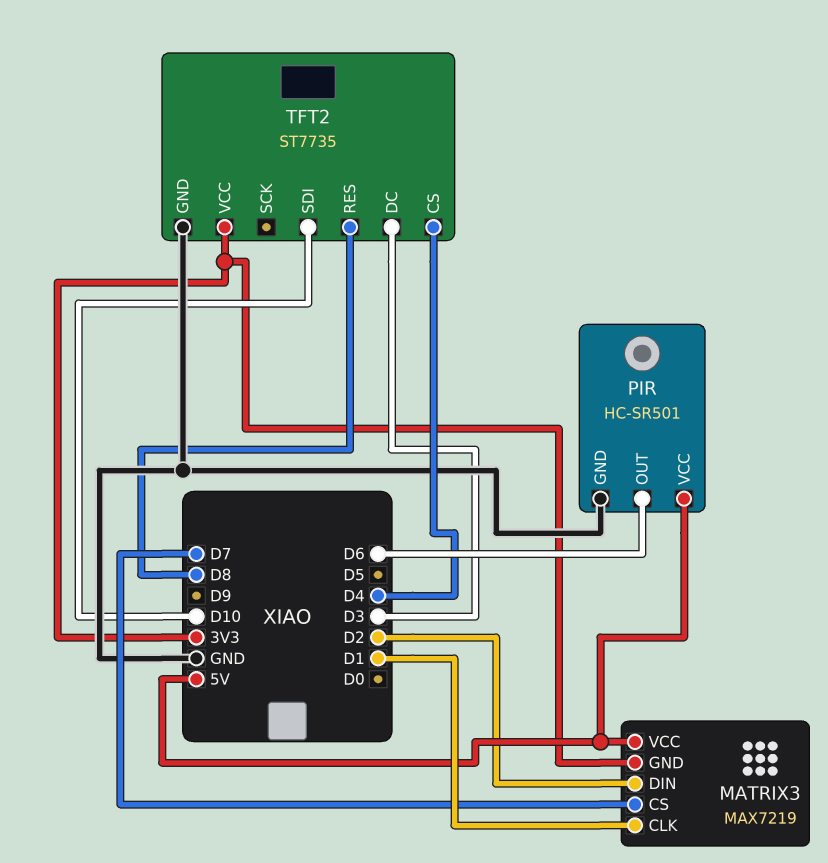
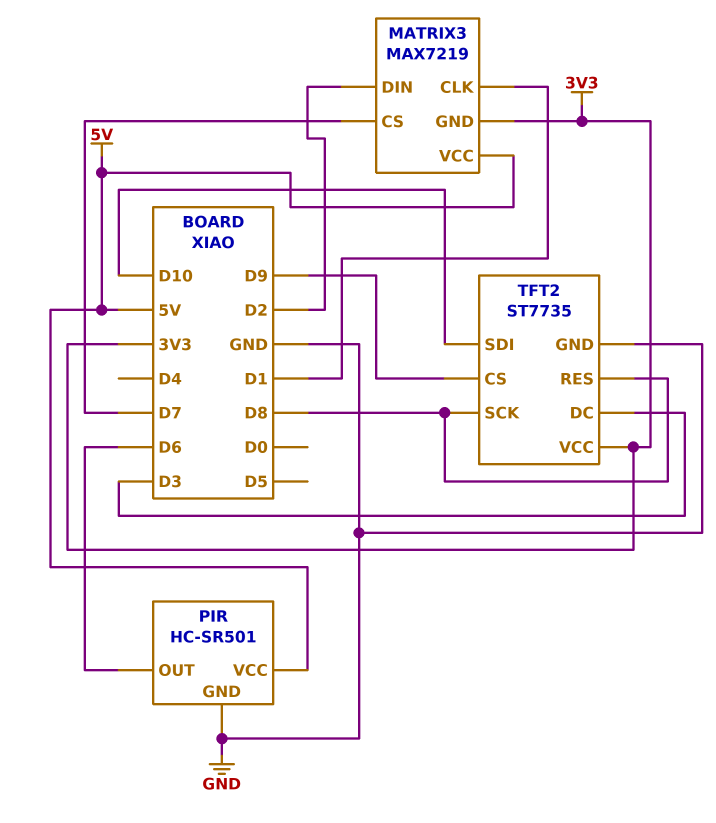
TFT2 pin CS: D4 -> D9
TFT2 pin SCK: none -> D8

